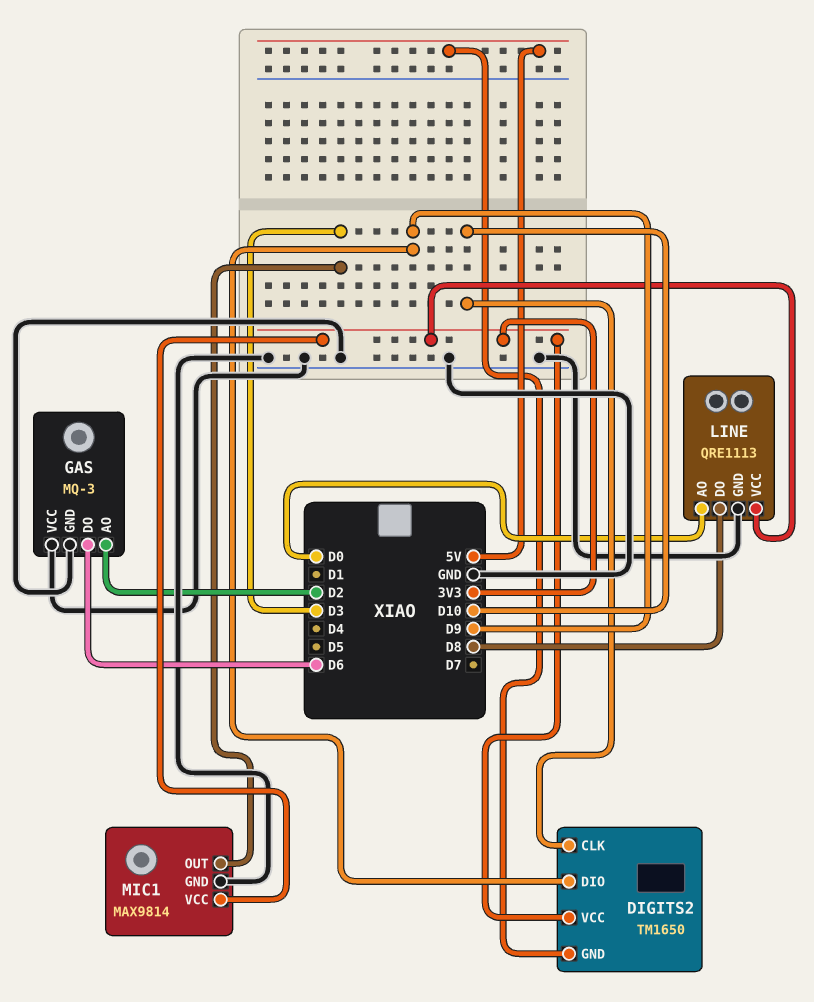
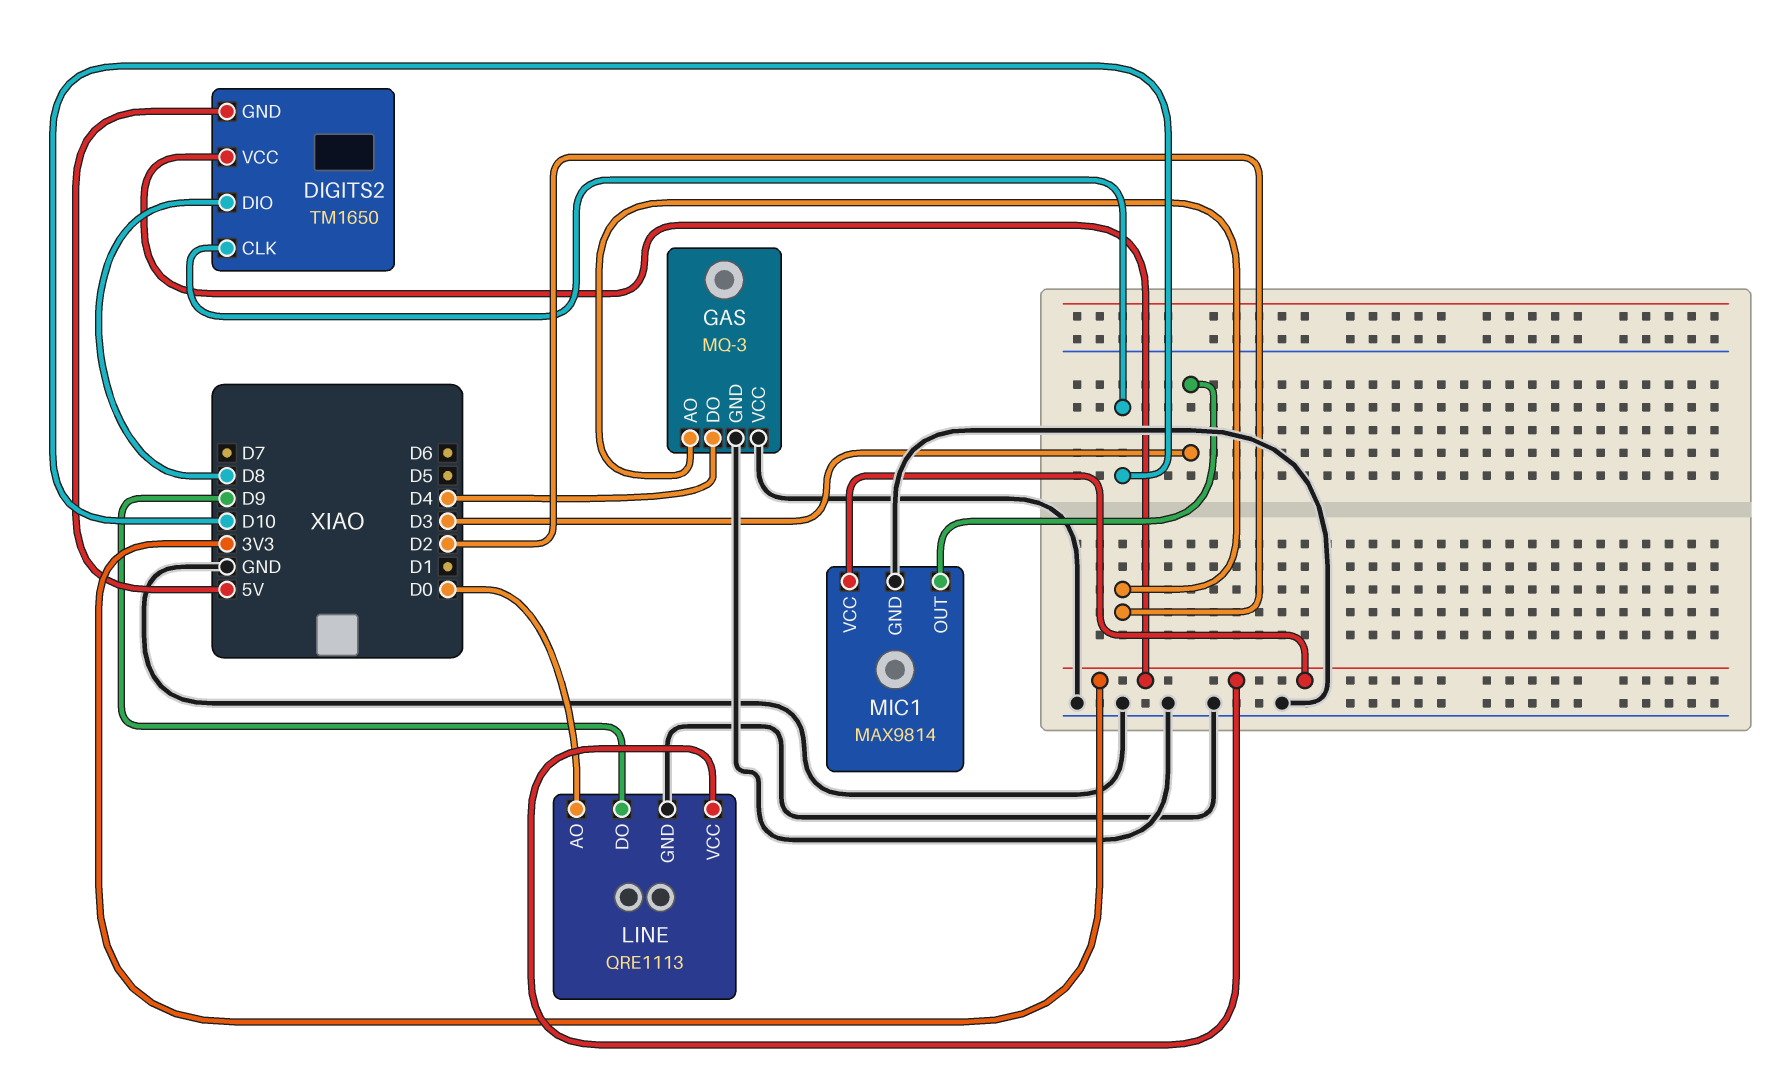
DIGITS2 pin DIO: D9 -> D8
GAS pin DO: D6 -> D4
LINE pin DO: D8 -> D9

